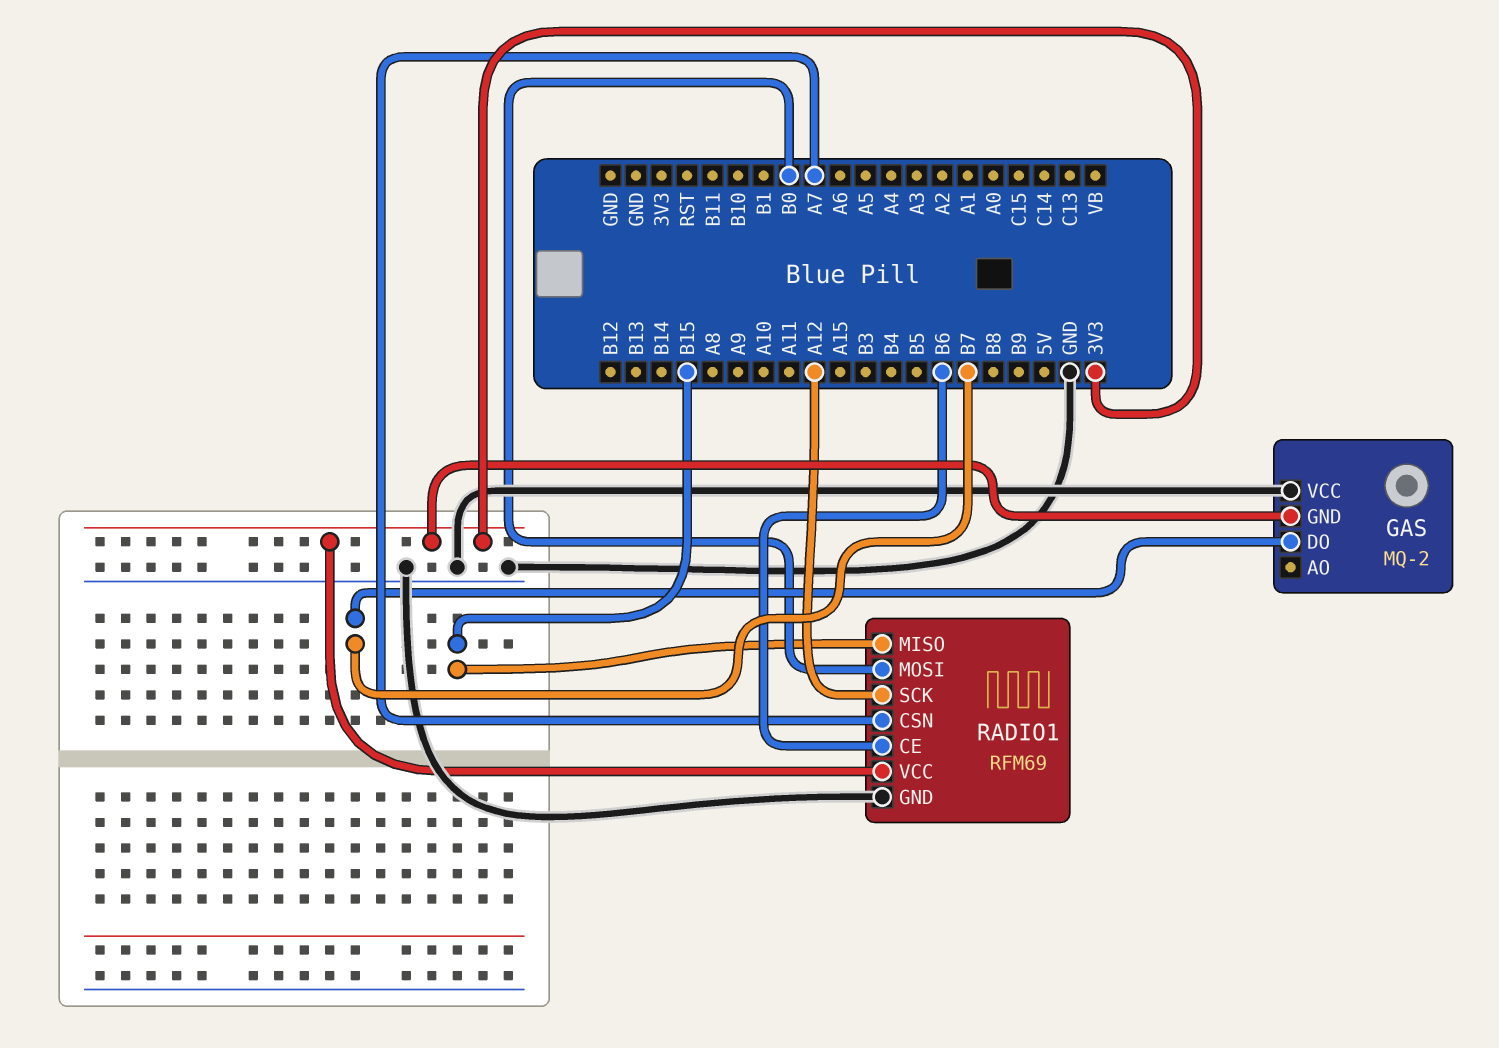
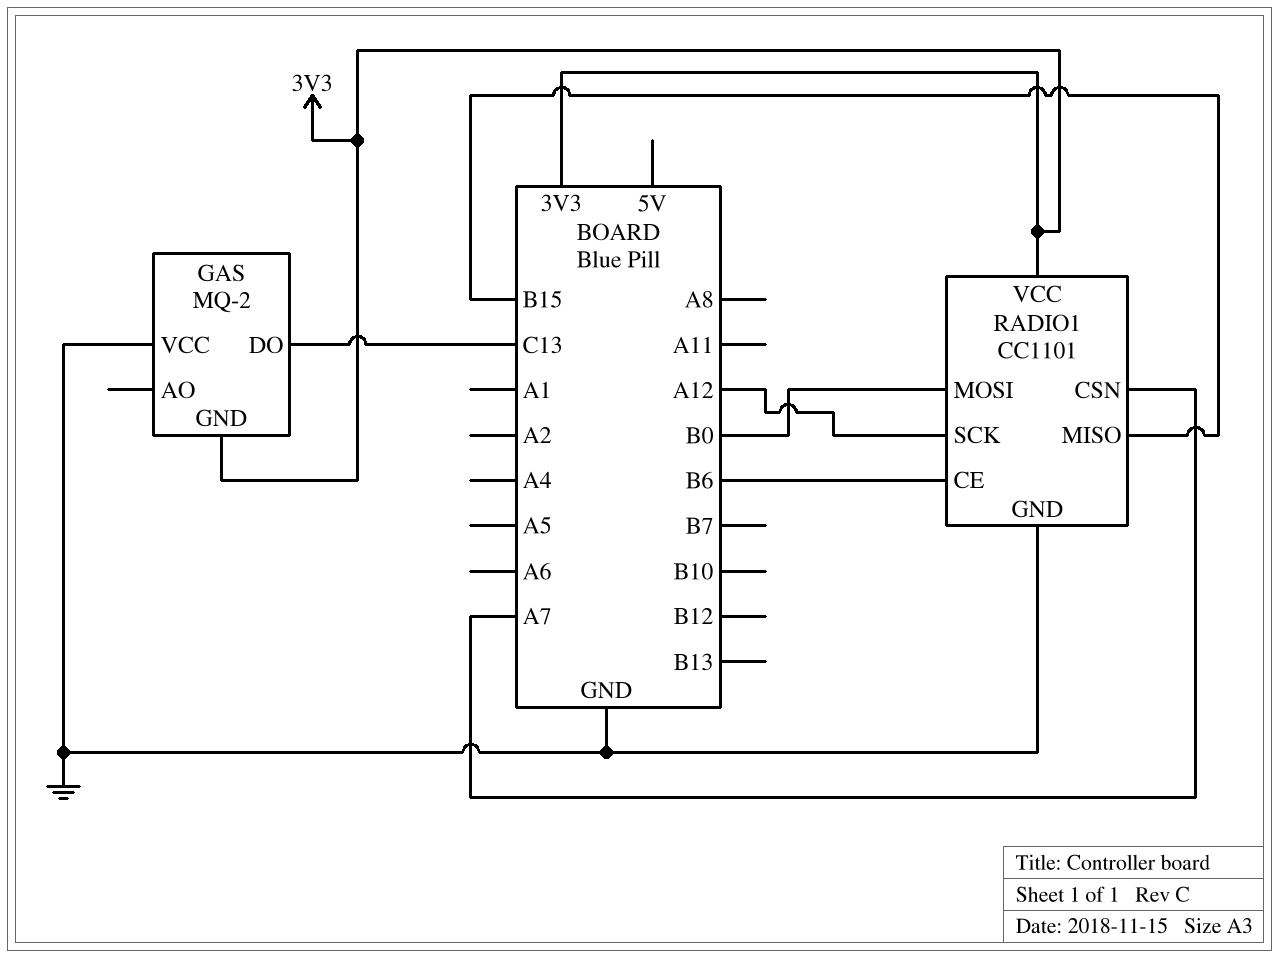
GAS pin DO: B7 -> C13
RADIO1: RFM69 -> CC1101

